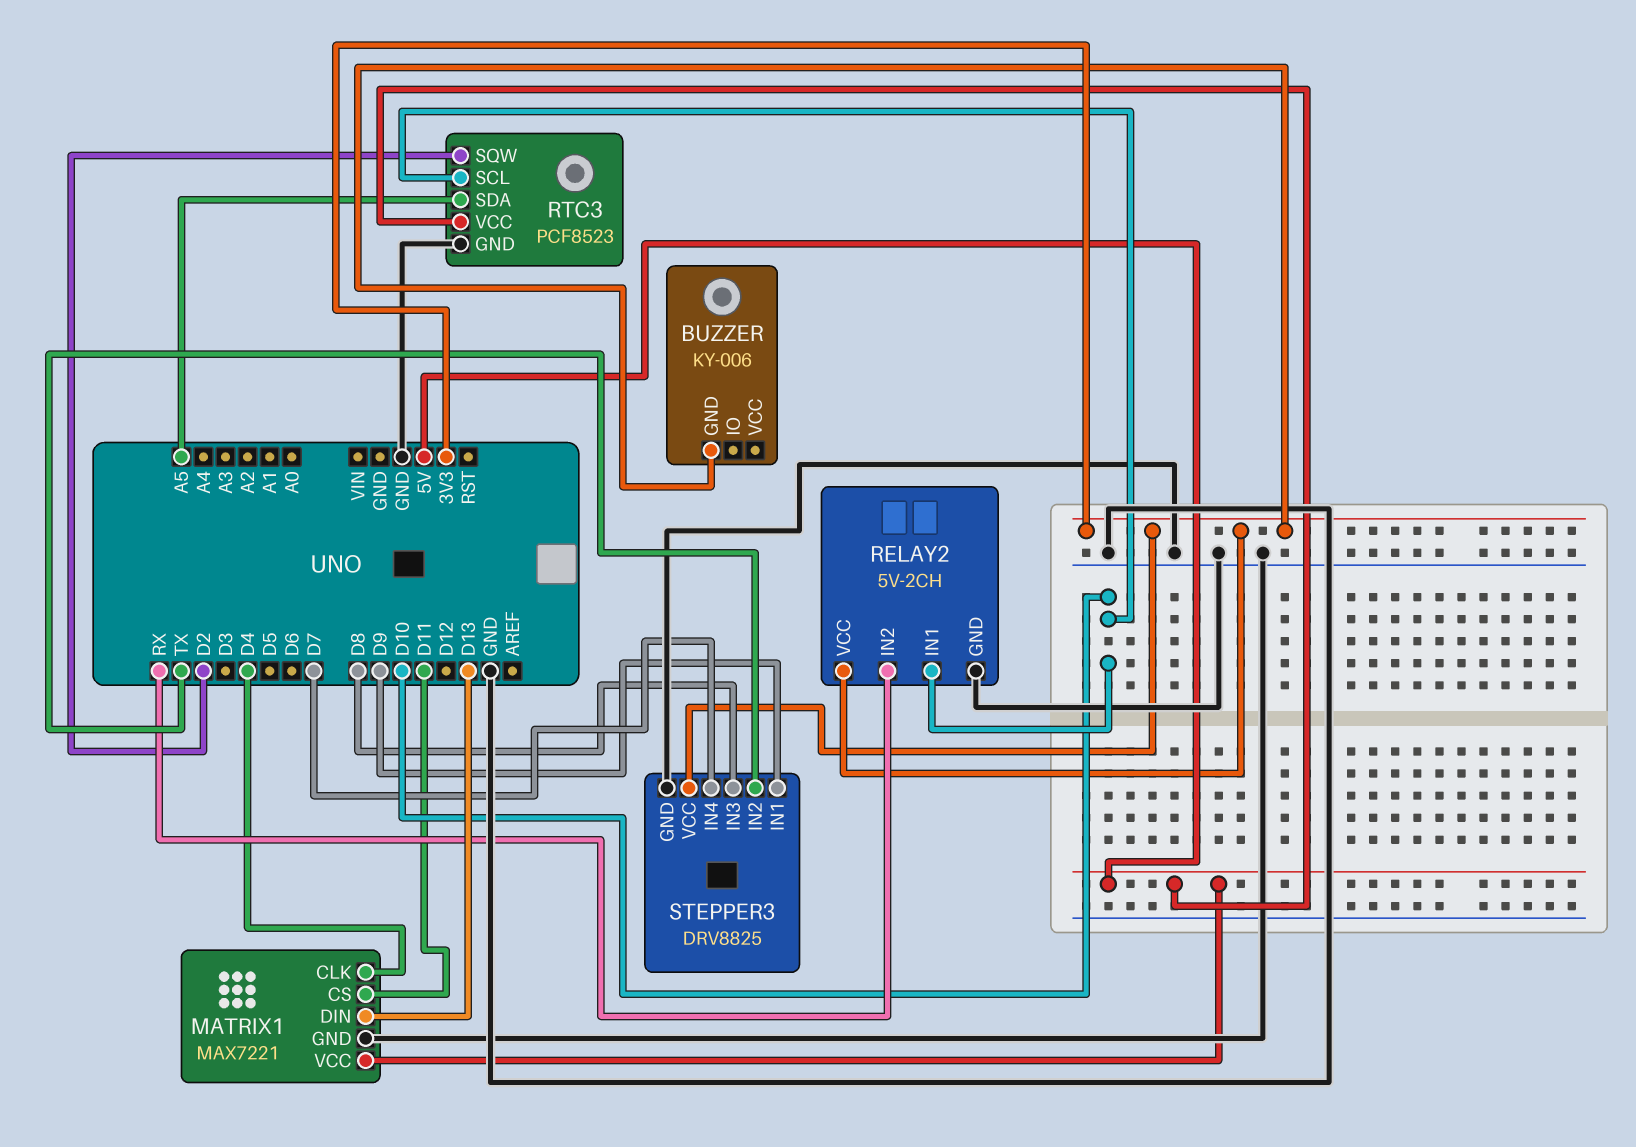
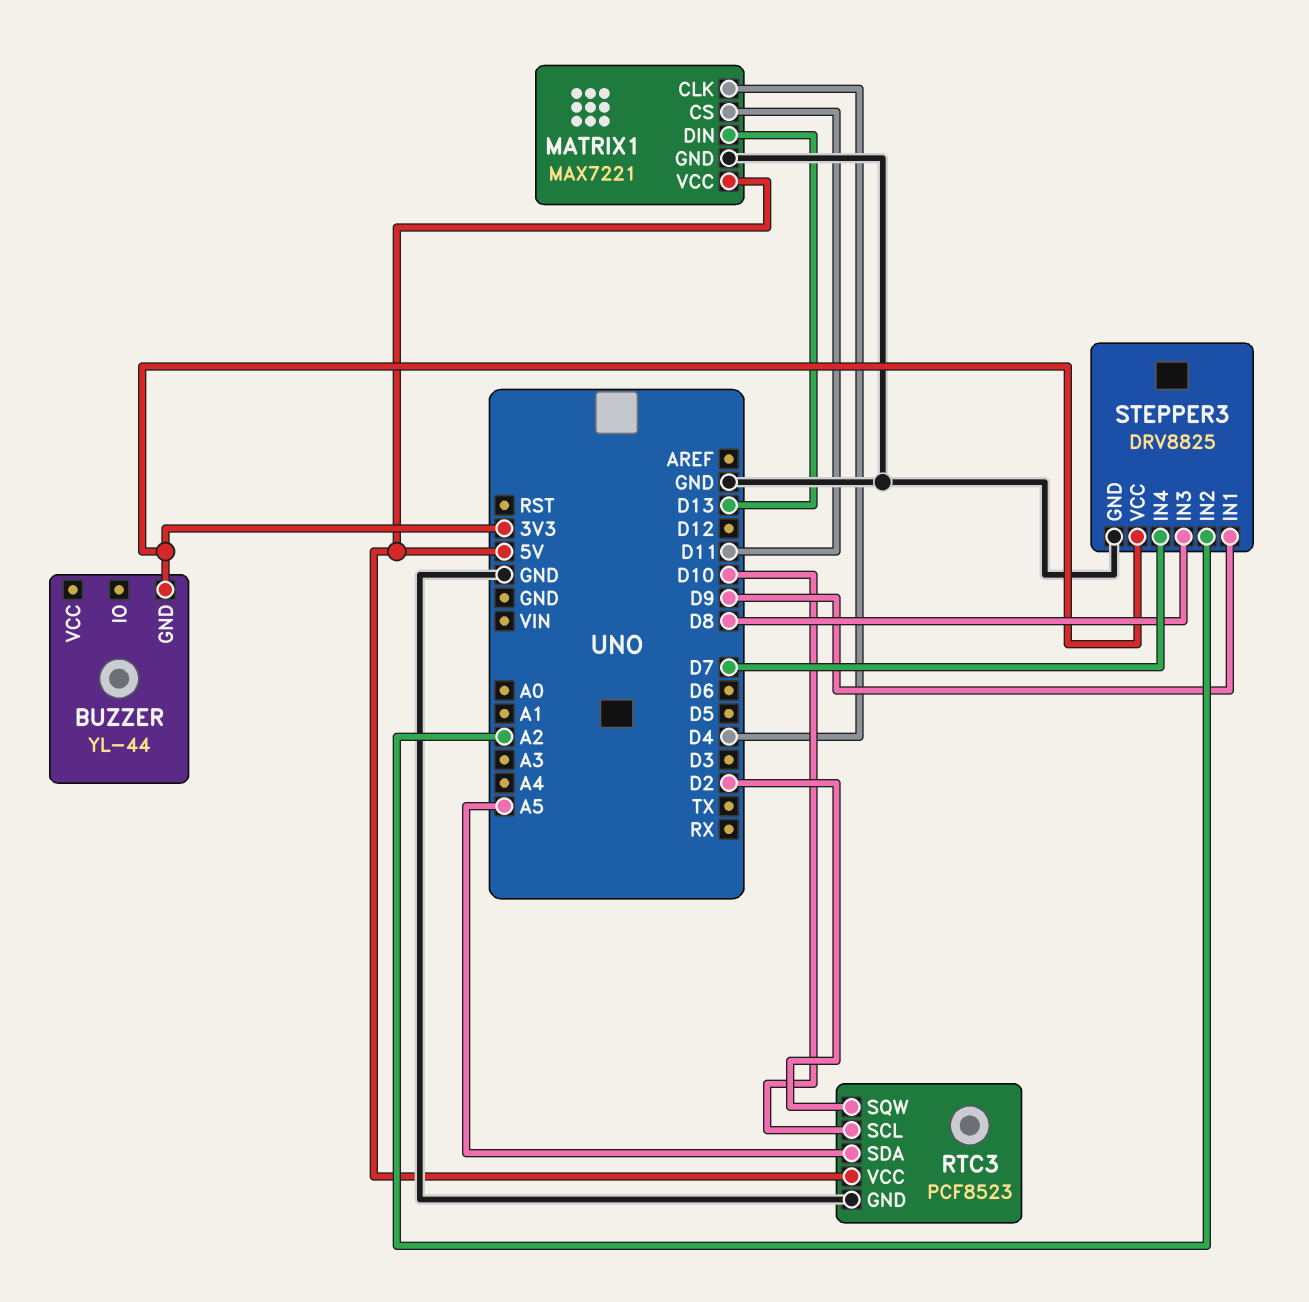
BUZZER: KY-006 -> YL-44
RELAY2: 5V-2CH -> none
RELAY2 pin GND: GND -> none
RELAY2 pin IN1: D10 -> none
RELAY2 pin IN2: RX -> none
RELAY2 pin VCC: 3V3 -> none
STEPPER3 pin IN2: TX -> A2

